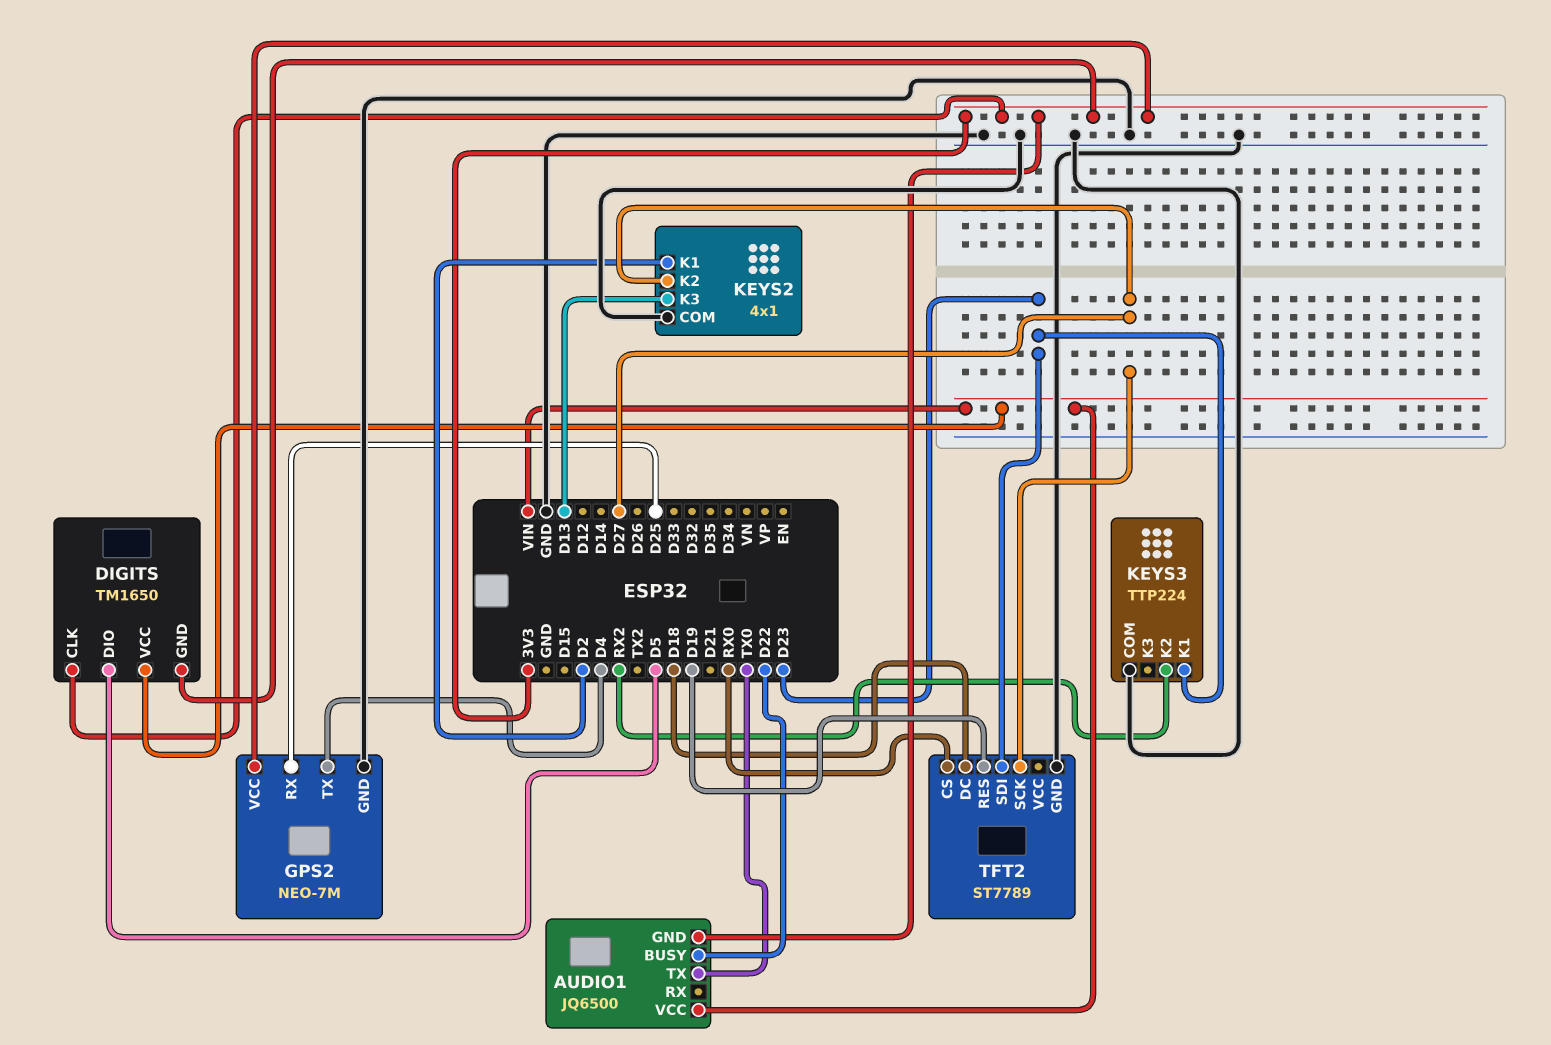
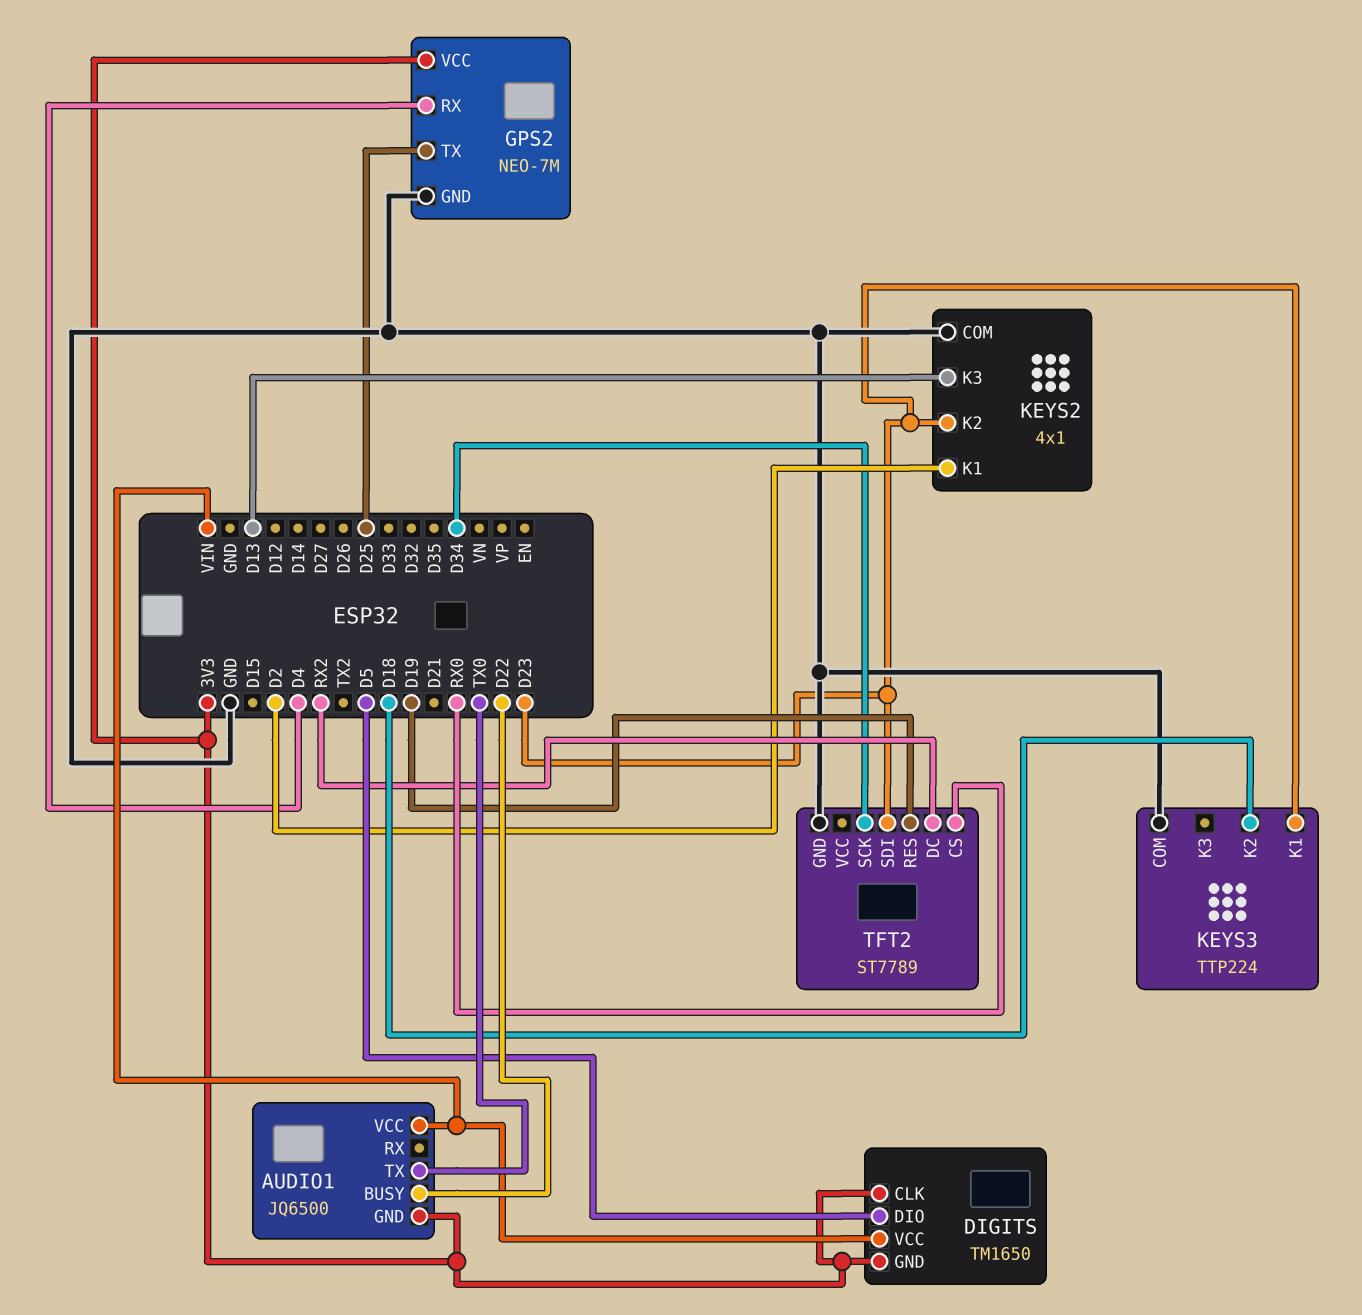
GPS2 pin RX: D25 -> D4
GPS2 pin TX: D4 -> D25
KEYS2 pin K2: D27 -> D23
KEYS3 pin K2: RX2 -> D18
TFT2 pin DC: D18 -> RX2
TFT2 pin SCK: D27 -> D34

